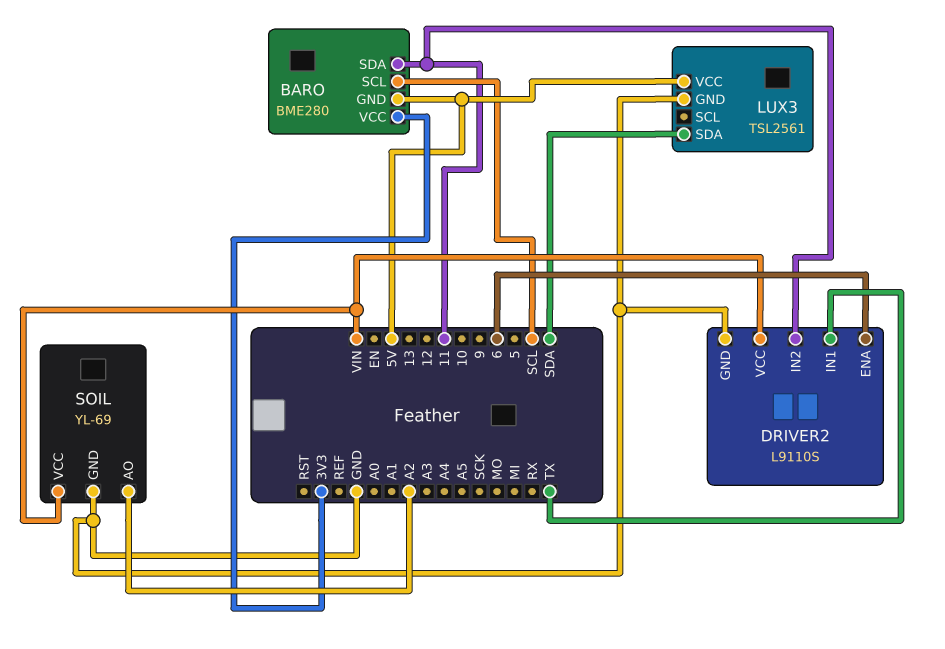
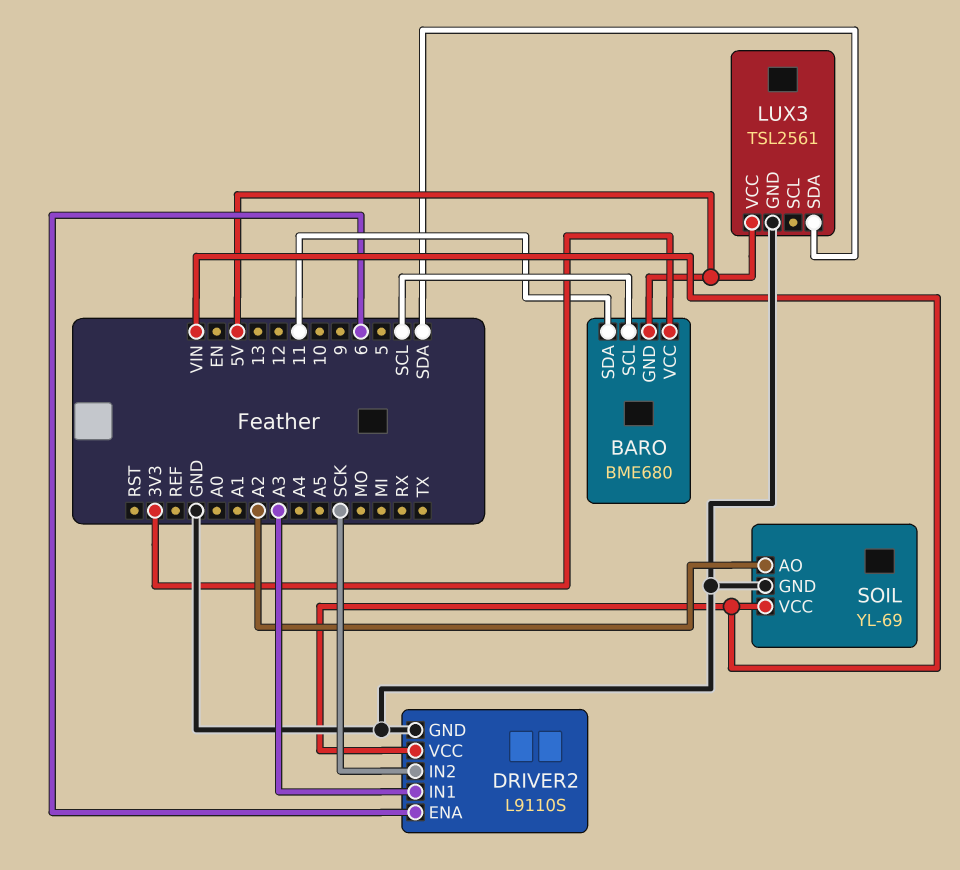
BARO: BME280 -> BME680
DRIVER2 pin IN1: TX -> A3
DRIVER2 pin IN2: 11 -> SCK

